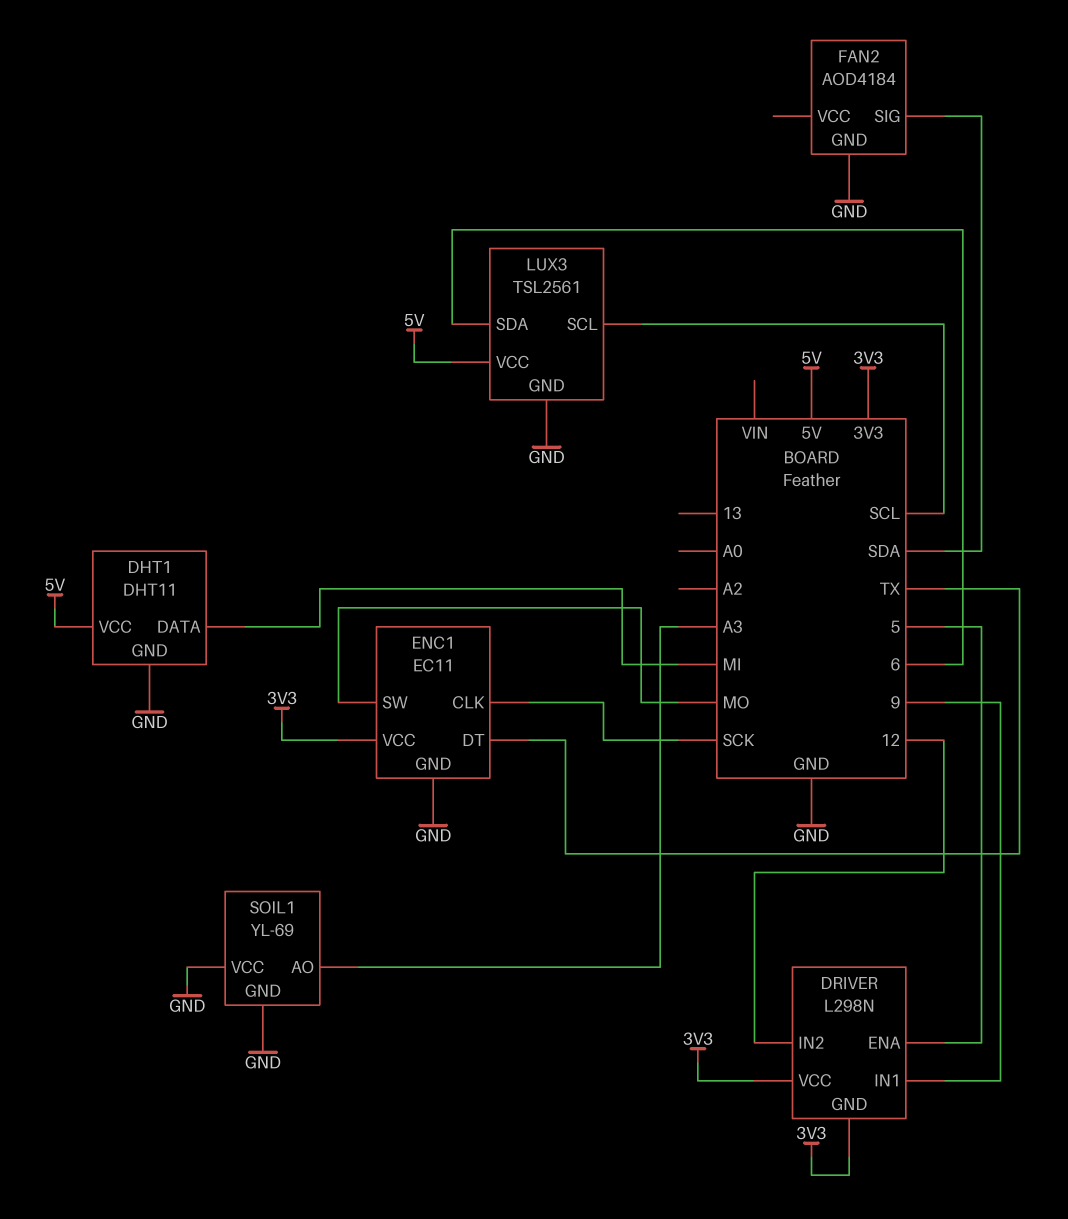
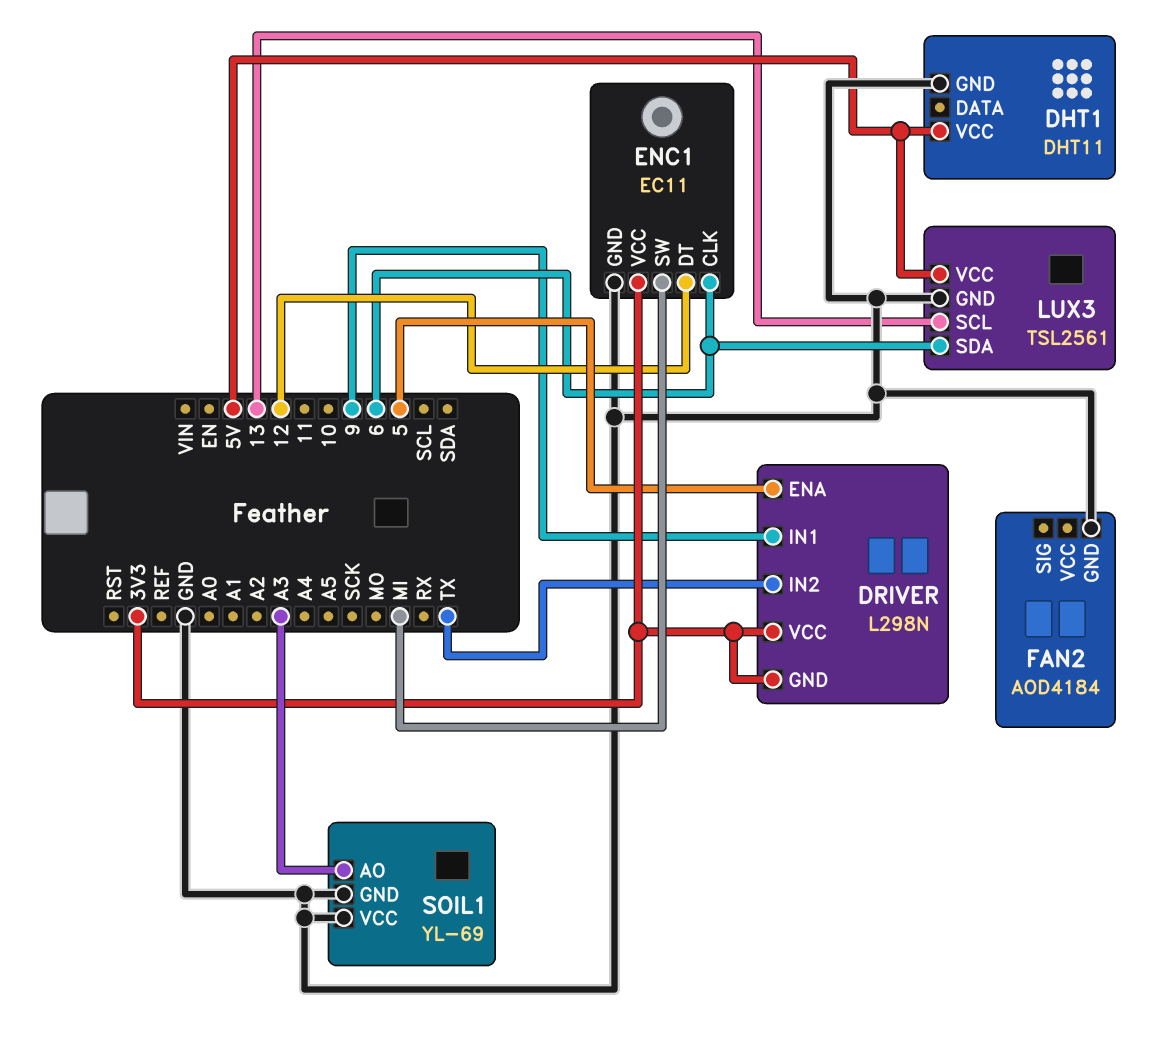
DHT1 pin DATA: MI -> none
DRIVER pin IN2: 12 -> TX
ENC1 pin CLK: SCK -> 6
ENC1 pin DT: TX -> 12
ENC1 pin SW: MO -> MI
FAN2 pin SIG: SDA -> none
LUX3 pin SCL: SCL -> 13

